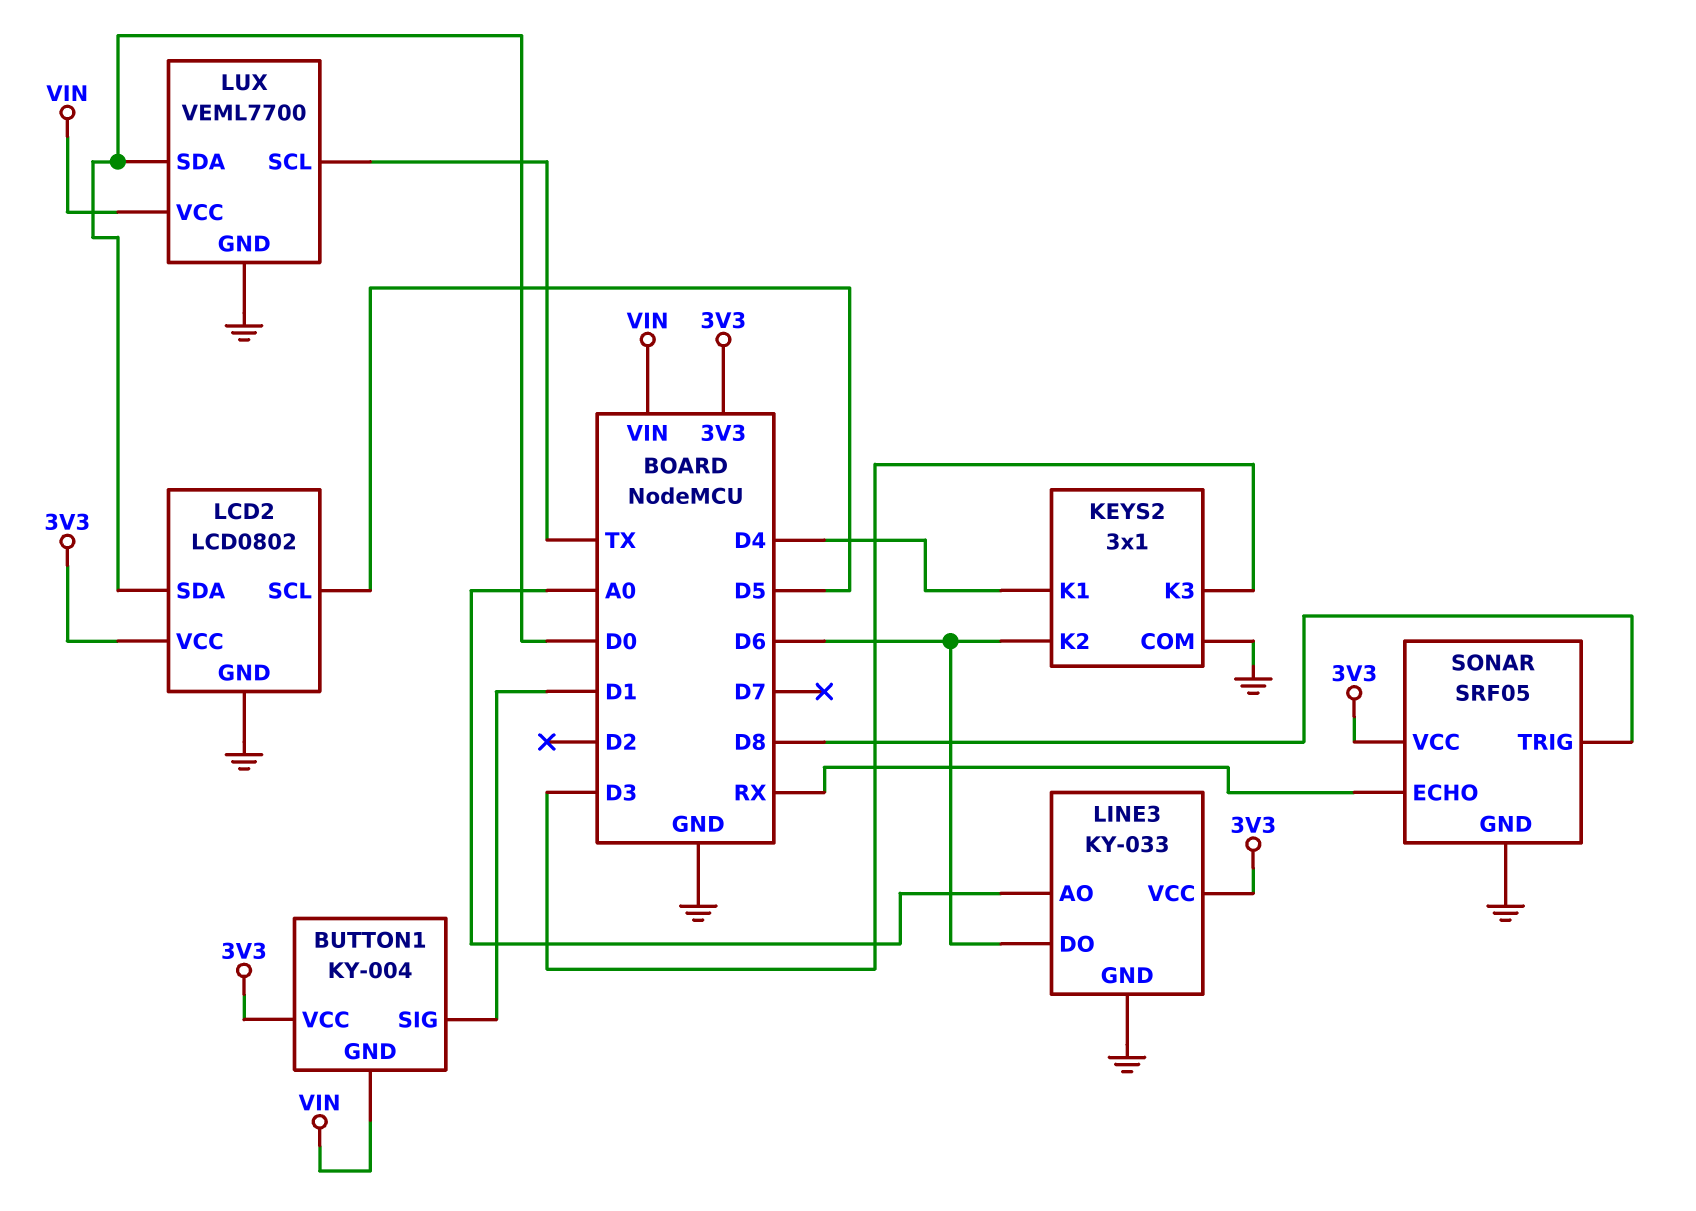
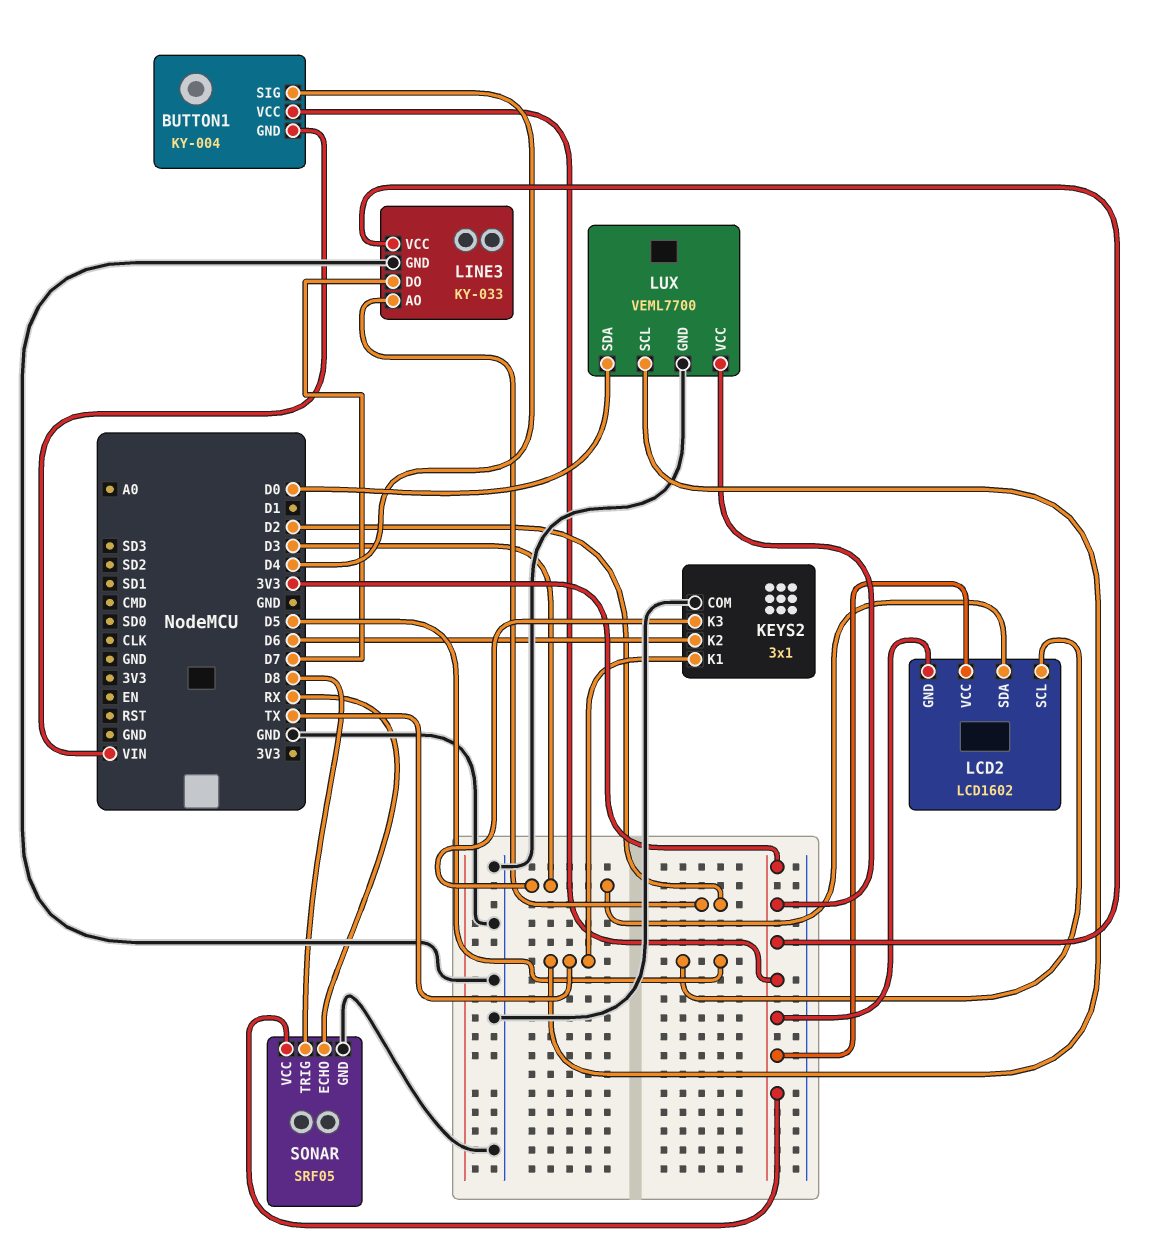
BUTTON1 pin SIG: D1 -> D4
KEYS2 pin K1: D4 -> TX
LCD2: LCD0802 -> LCD1602
LCD2 pin GND: GND -> 3V3
LCD2 pin SDA: D0 -> D3
LINE3 pin AO: A0 -> D2
LINE3 pin DO: D6 -> D7
LUX pin VCC: VIN -> 3V3

